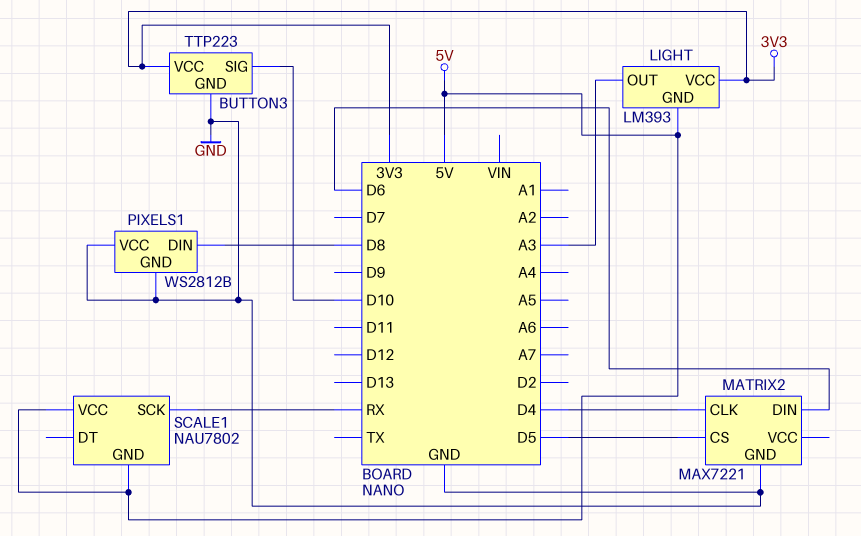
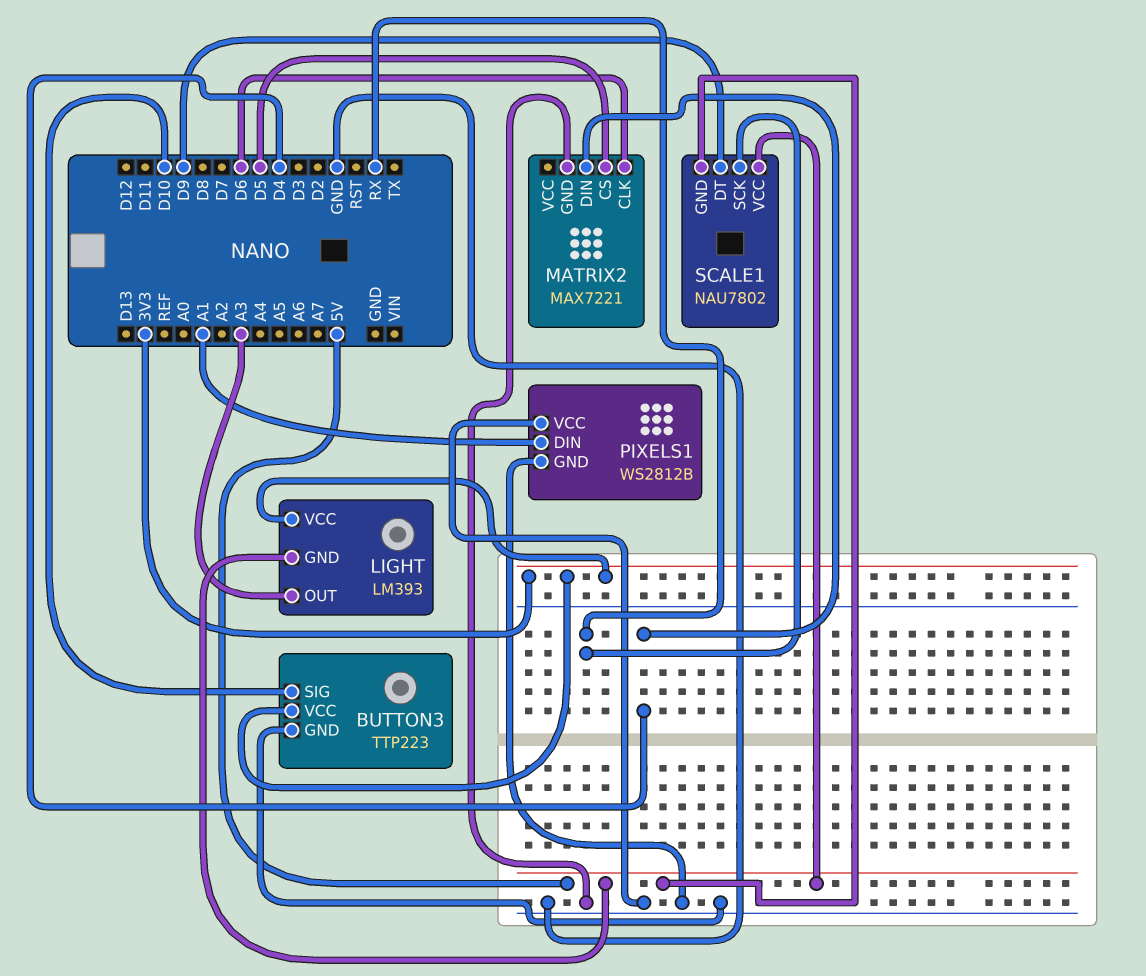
MATRIX2 pin CLK: D4 -> D6
MATRIX2 pin DIN: D6 -> D4
PIXELS1 pin DIN: D8 -> A1
SCALE1 pin DT: none -> D9

